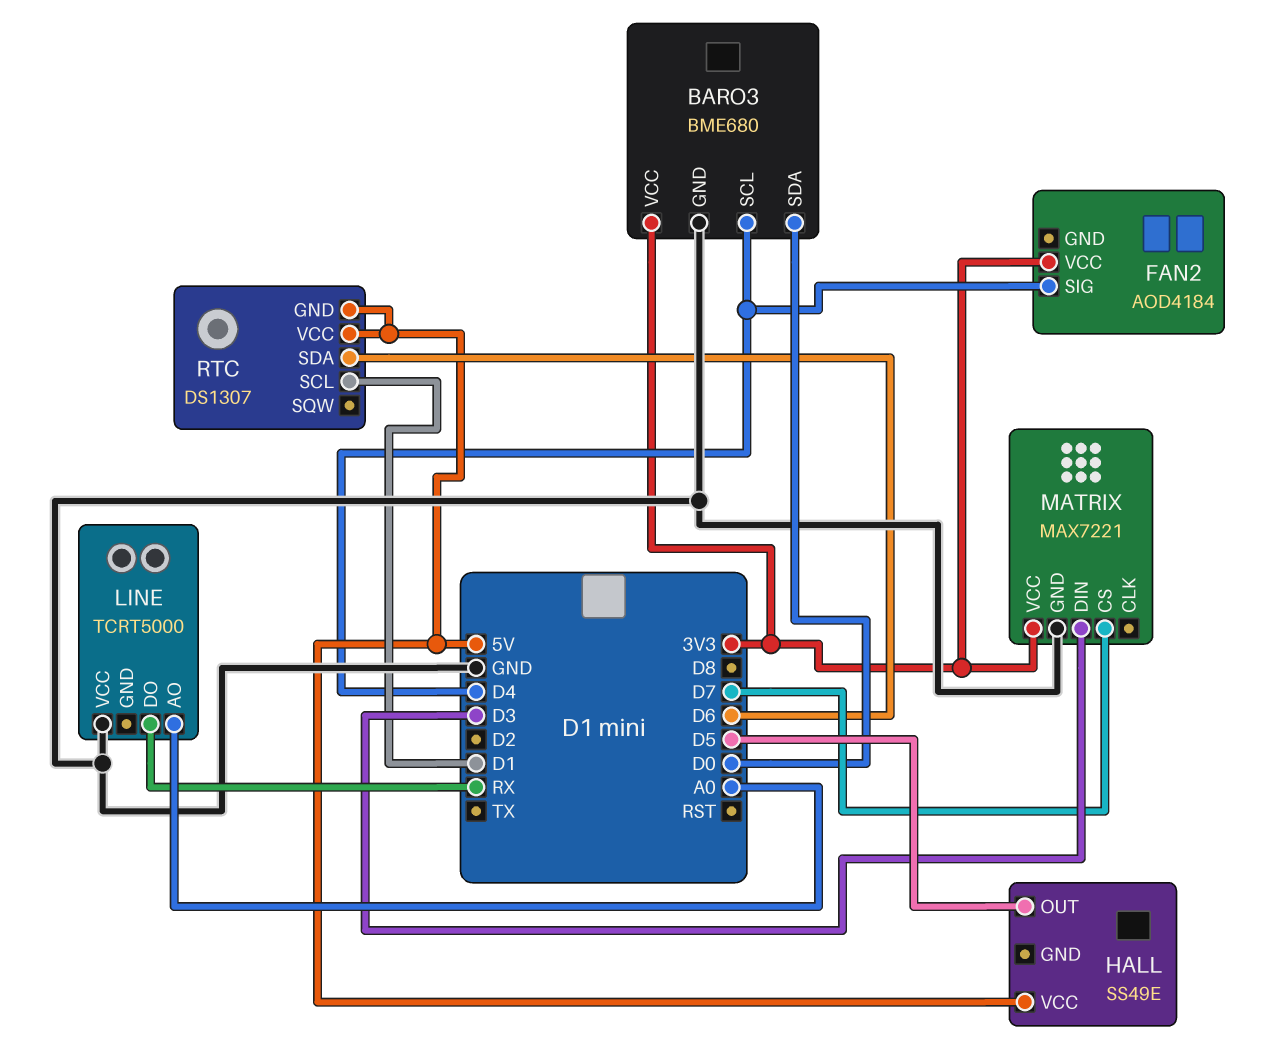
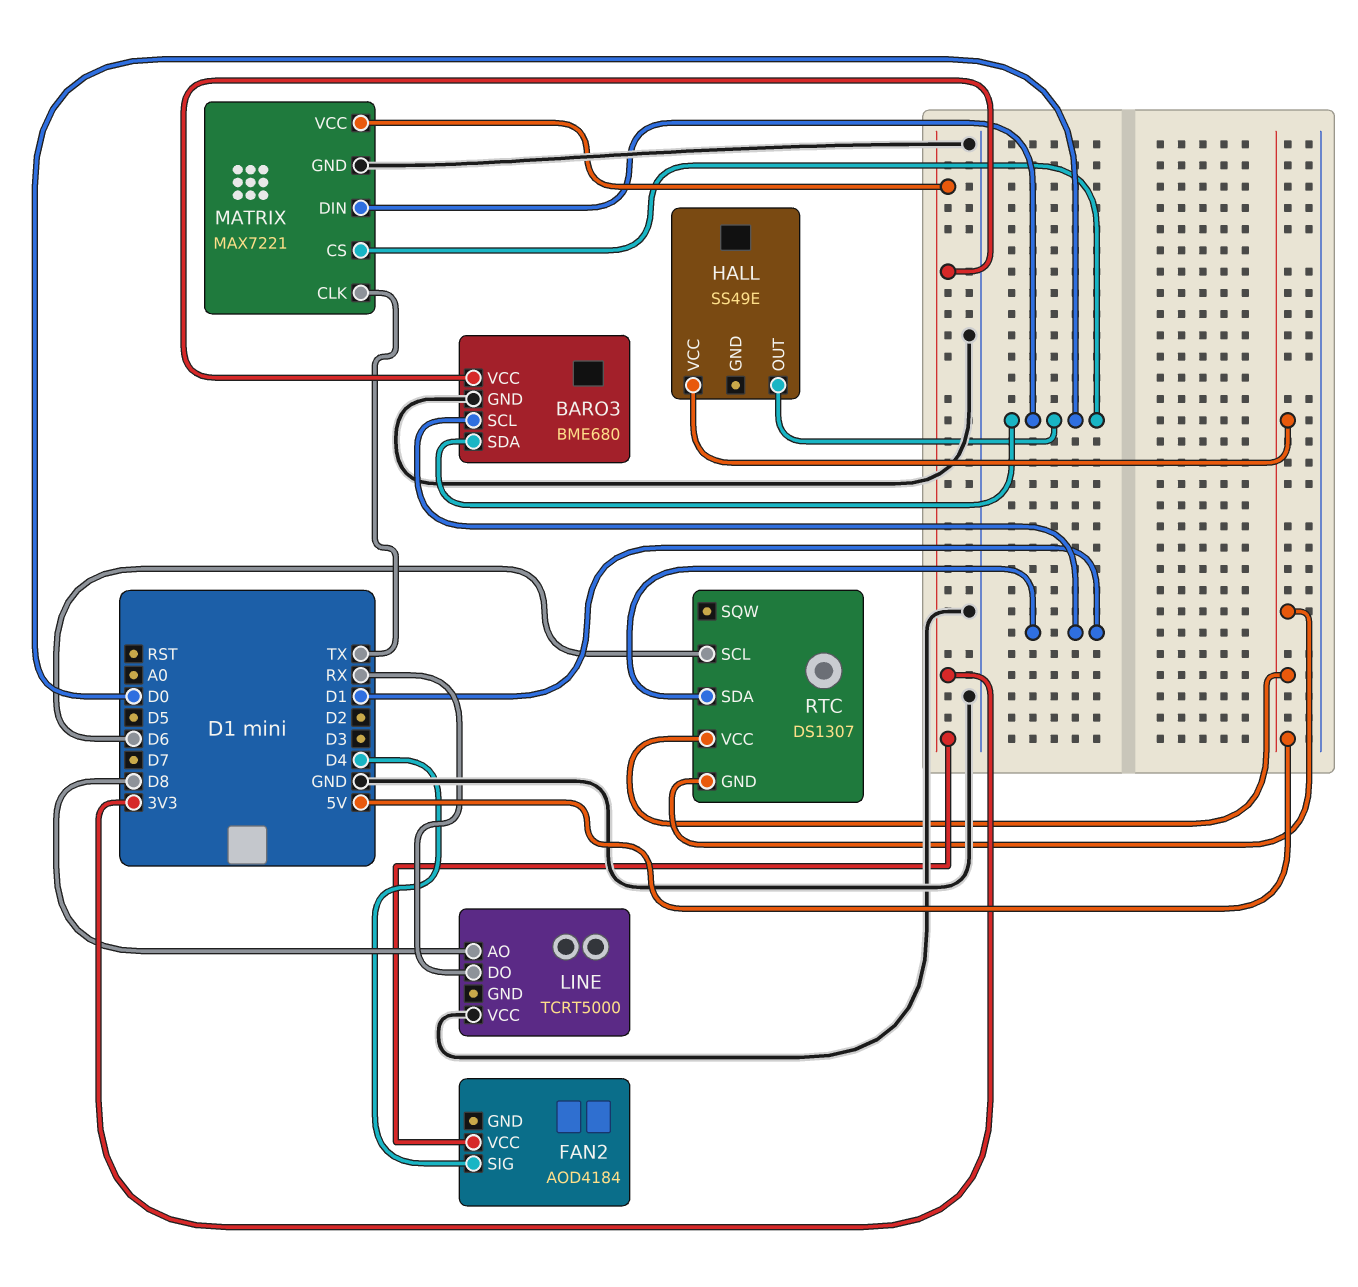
BARO3 pin SCL: D4 -> D1
HALL pin OUT: D5 -> D0
LINE pin AO: A0 -> D8
MATRIX pin CLK: none -> TX
MATRIX pin CS: D7 -> D0
MATRIX pin DIN: D3 -> D0
RTC pin SCL: D1 -> D6
RTC pin SDA: D6 -> D1

